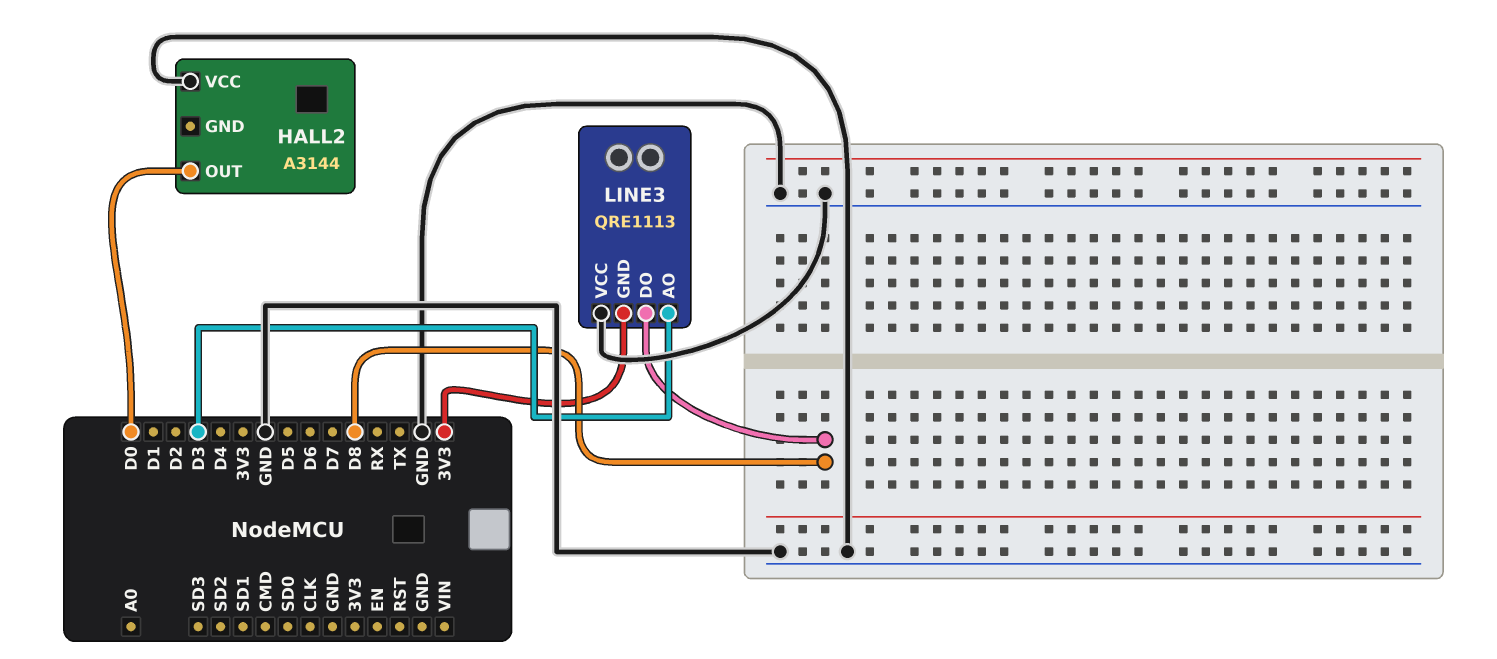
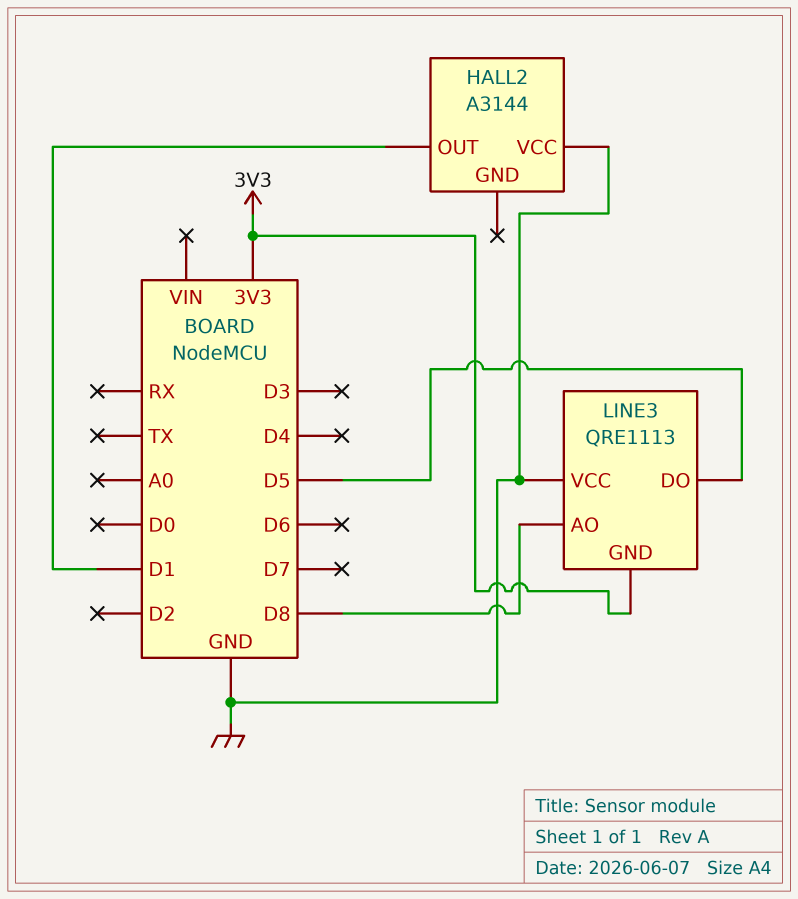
HALL2 pin OUT: D0 -> D1
LINE3 pin AO: D3 -> D8
LINE3 pin DO: D8 -> D5

